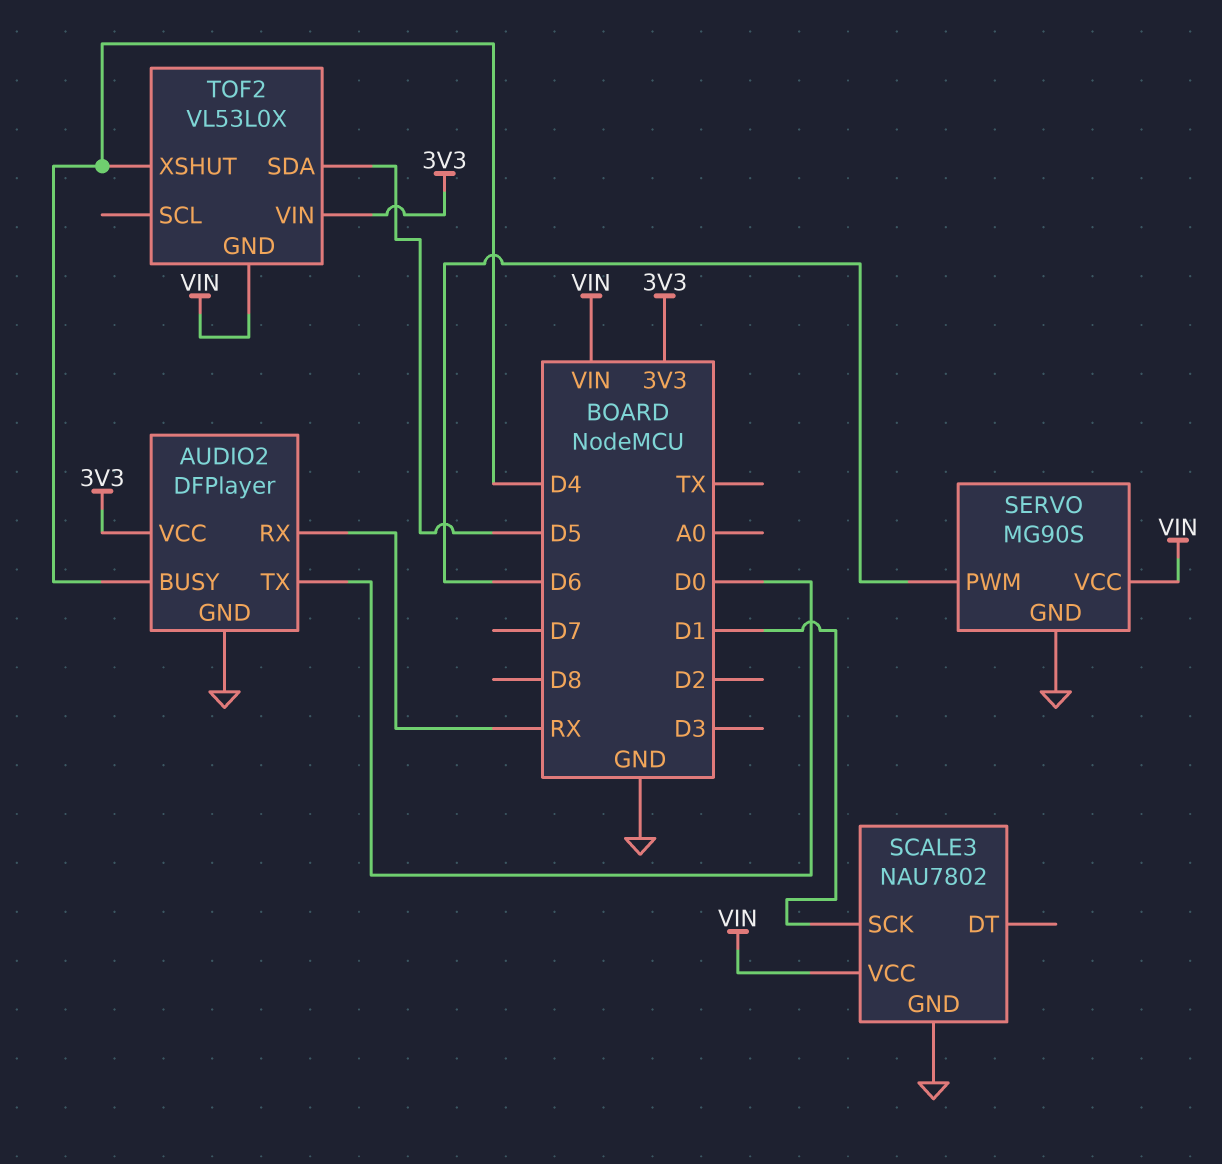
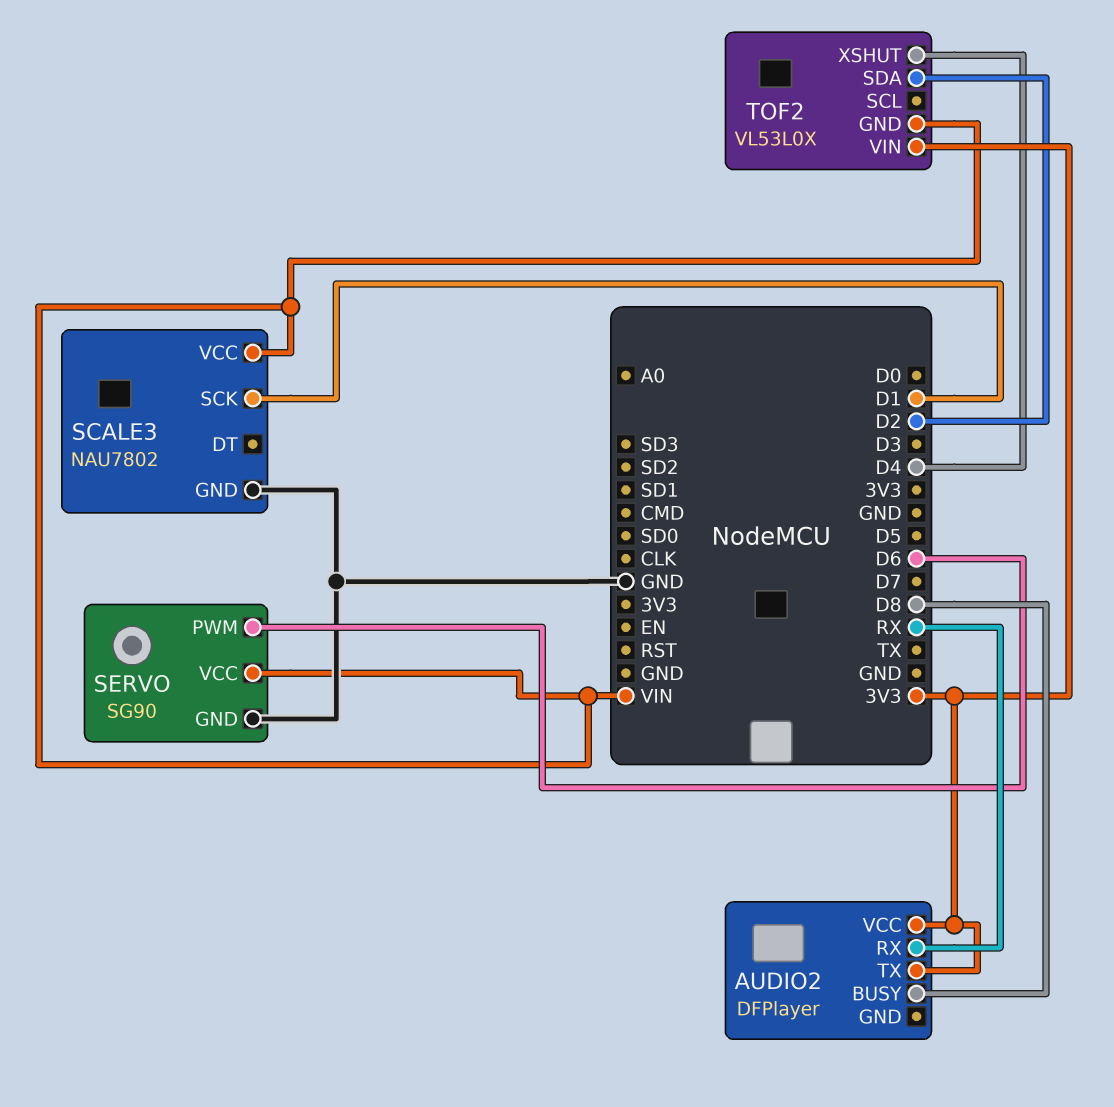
AUDIO2 pin BUSY: D4 -> D8
AUDIO2 pin GND: GND -> none
AUDIO2 pin TX: D0 -> 3V3
SERVO: MG90S -> SG90
TOF2 pin SDA: D5 -> D2

